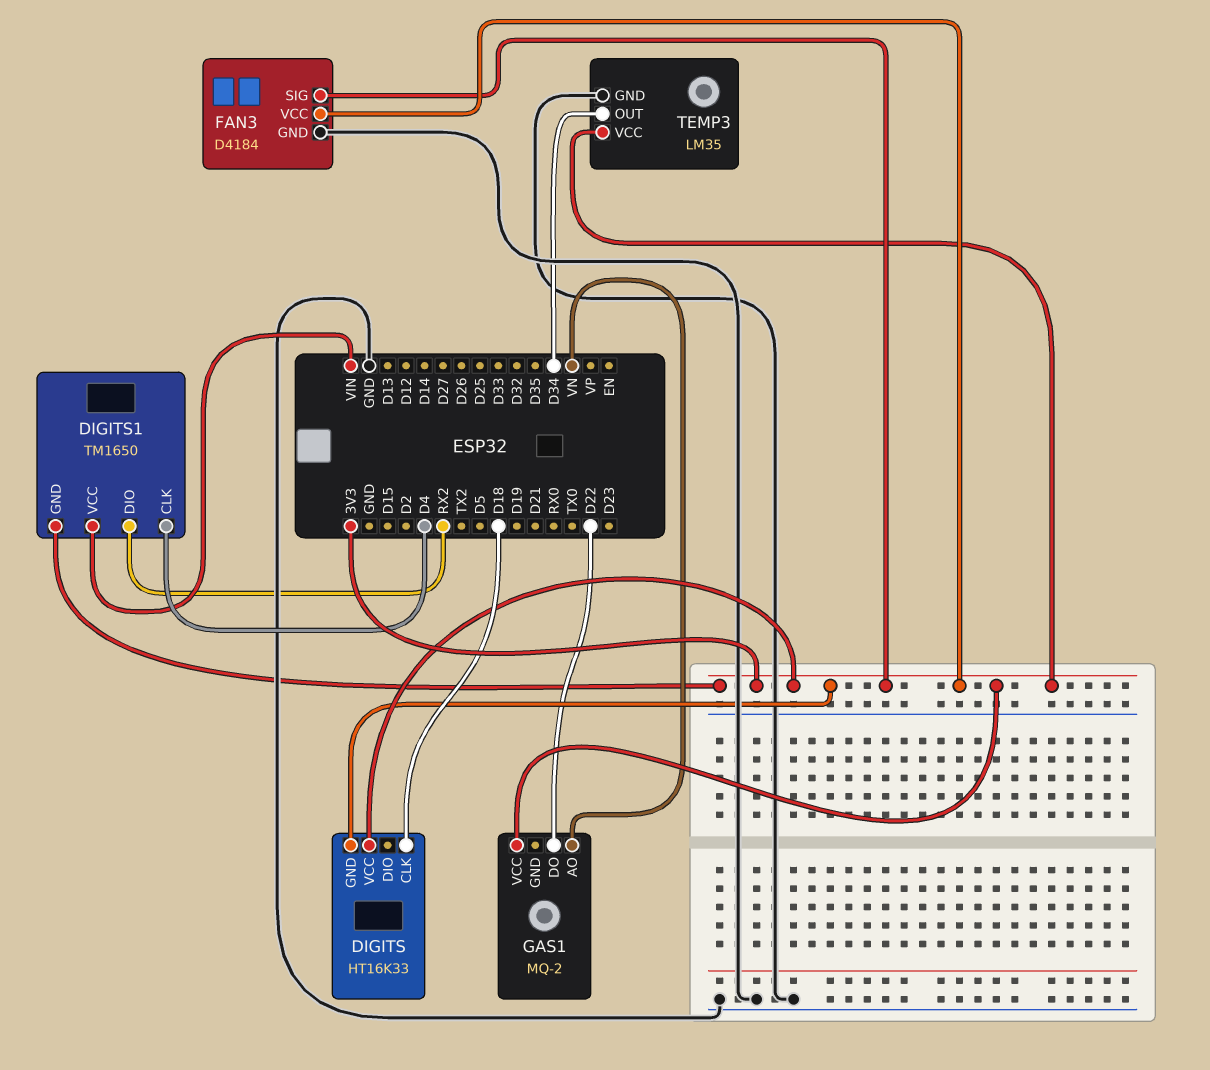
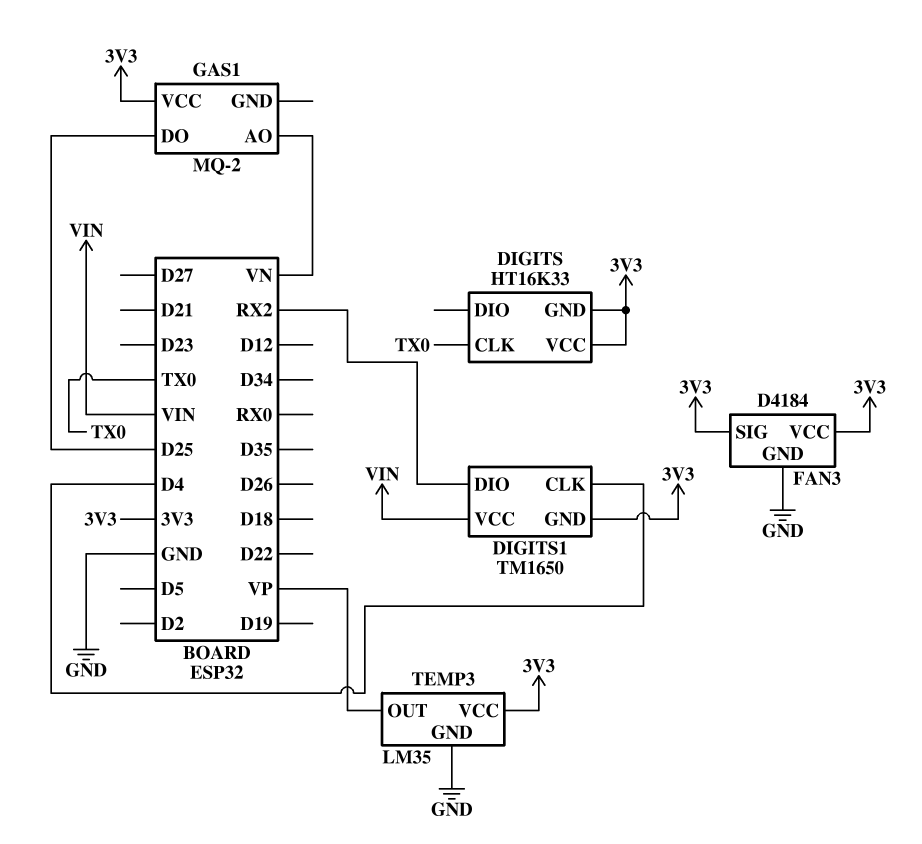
DIGITS pin CLK: D18 -> TX0
GAS1 pin DO: D22 -> D25
TEMP3 pin OUT: D34 -> VP

